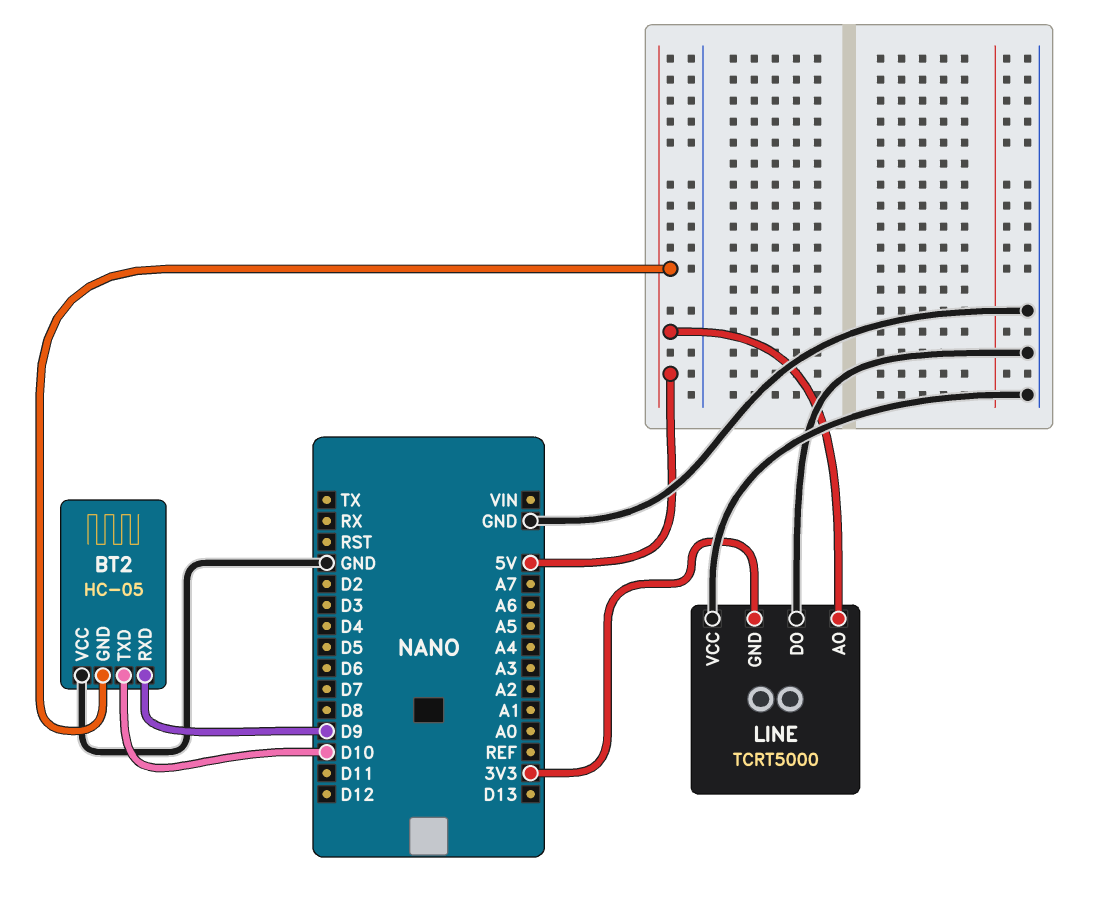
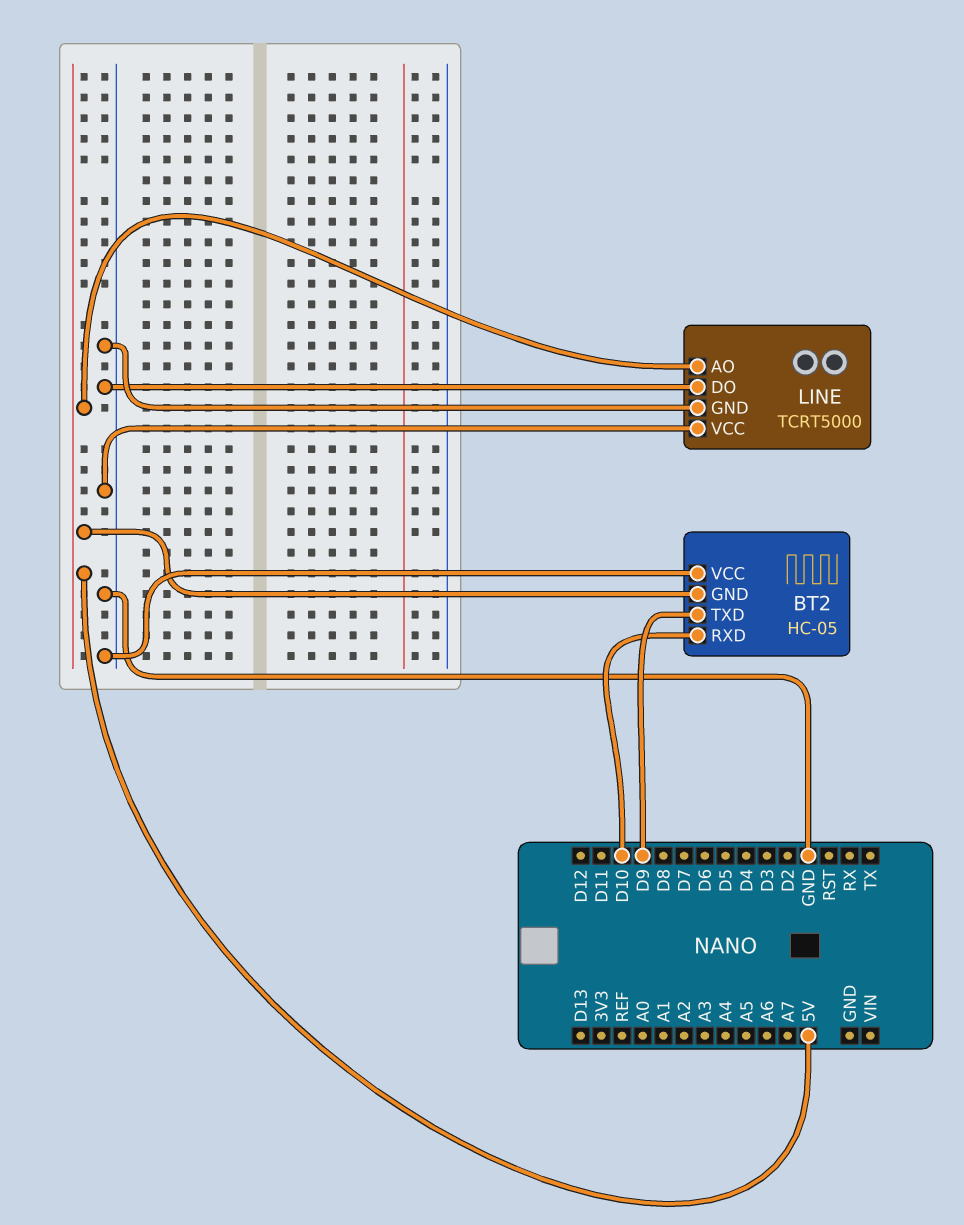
BT2 pin RXD: D9 -> D10
BT2 pin TXD: D10 -> D9
LINE pin GND: 3V3 -> GND

